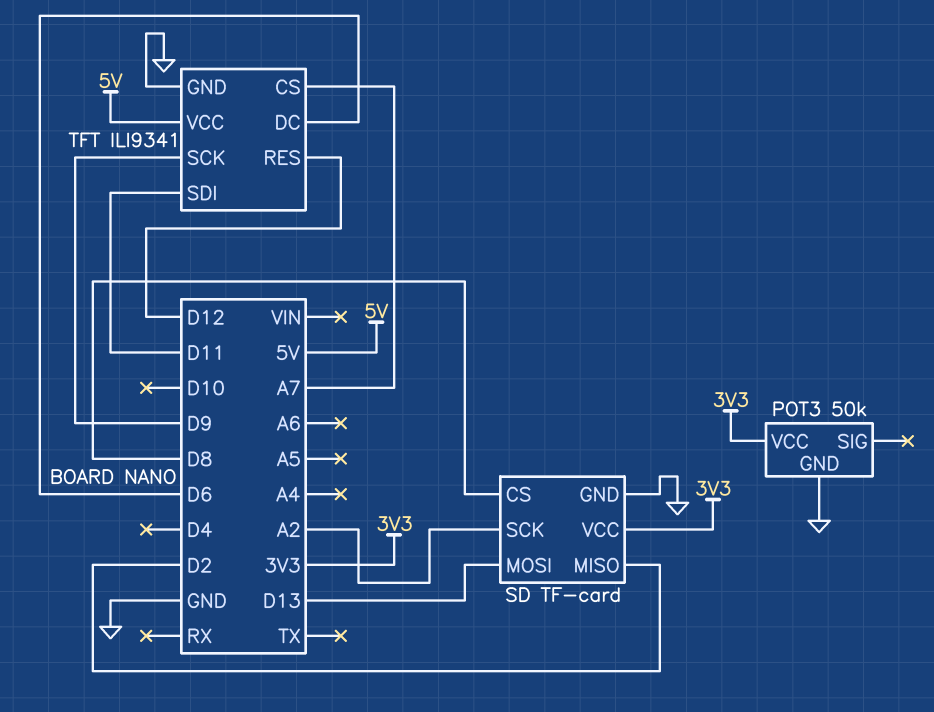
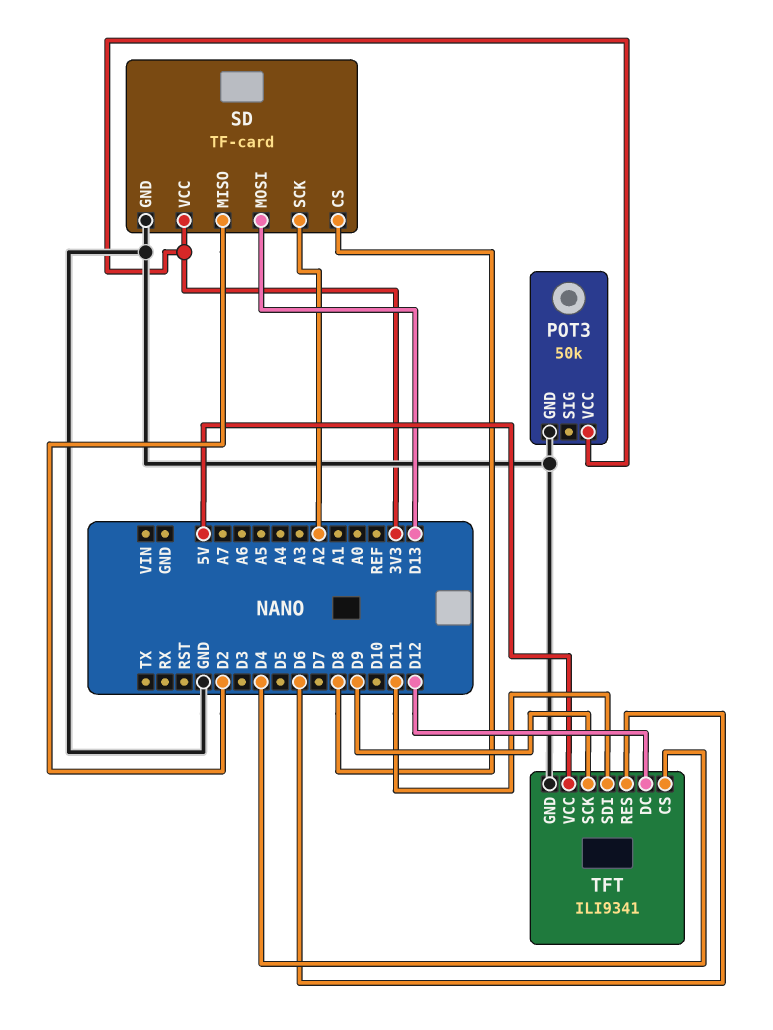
TFT pin CS: A7 -> D4
TFT pin DC: D6 -> D12
TFT pin RES: D12 -> D6

